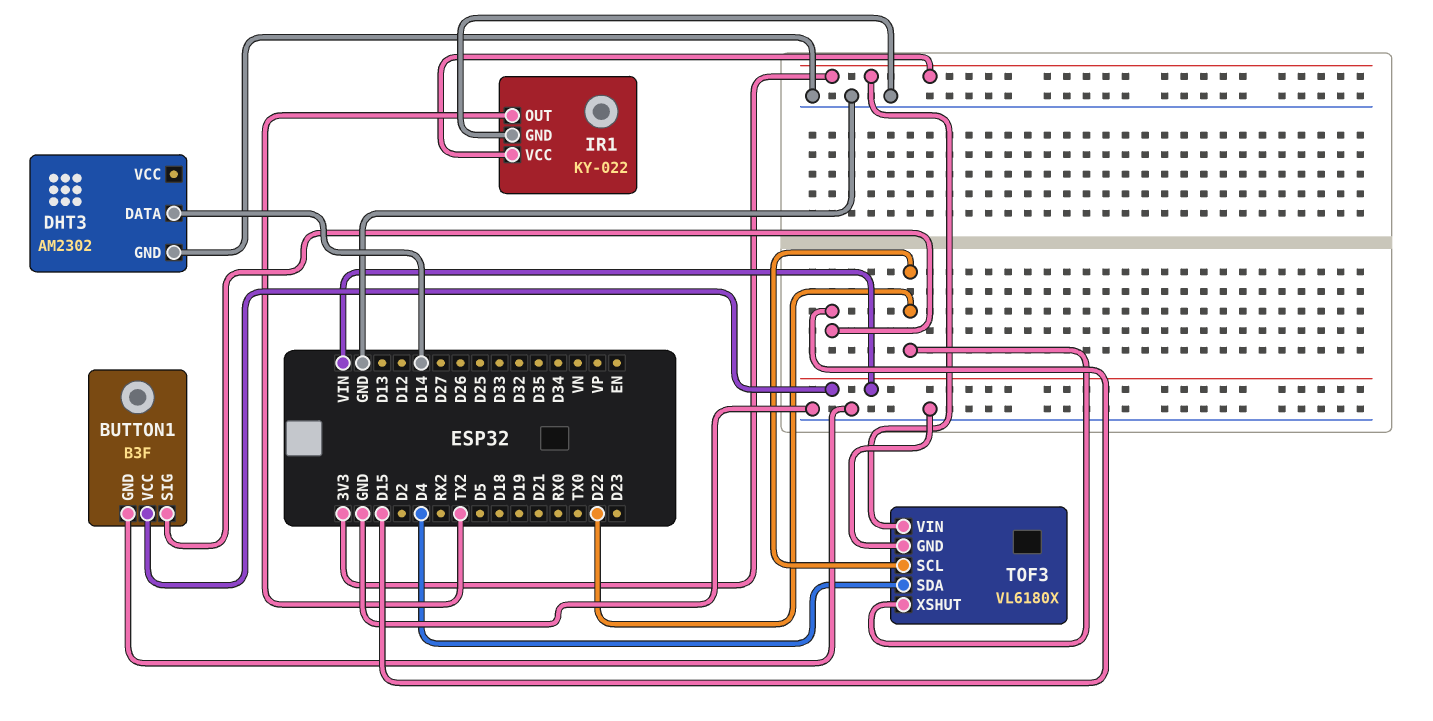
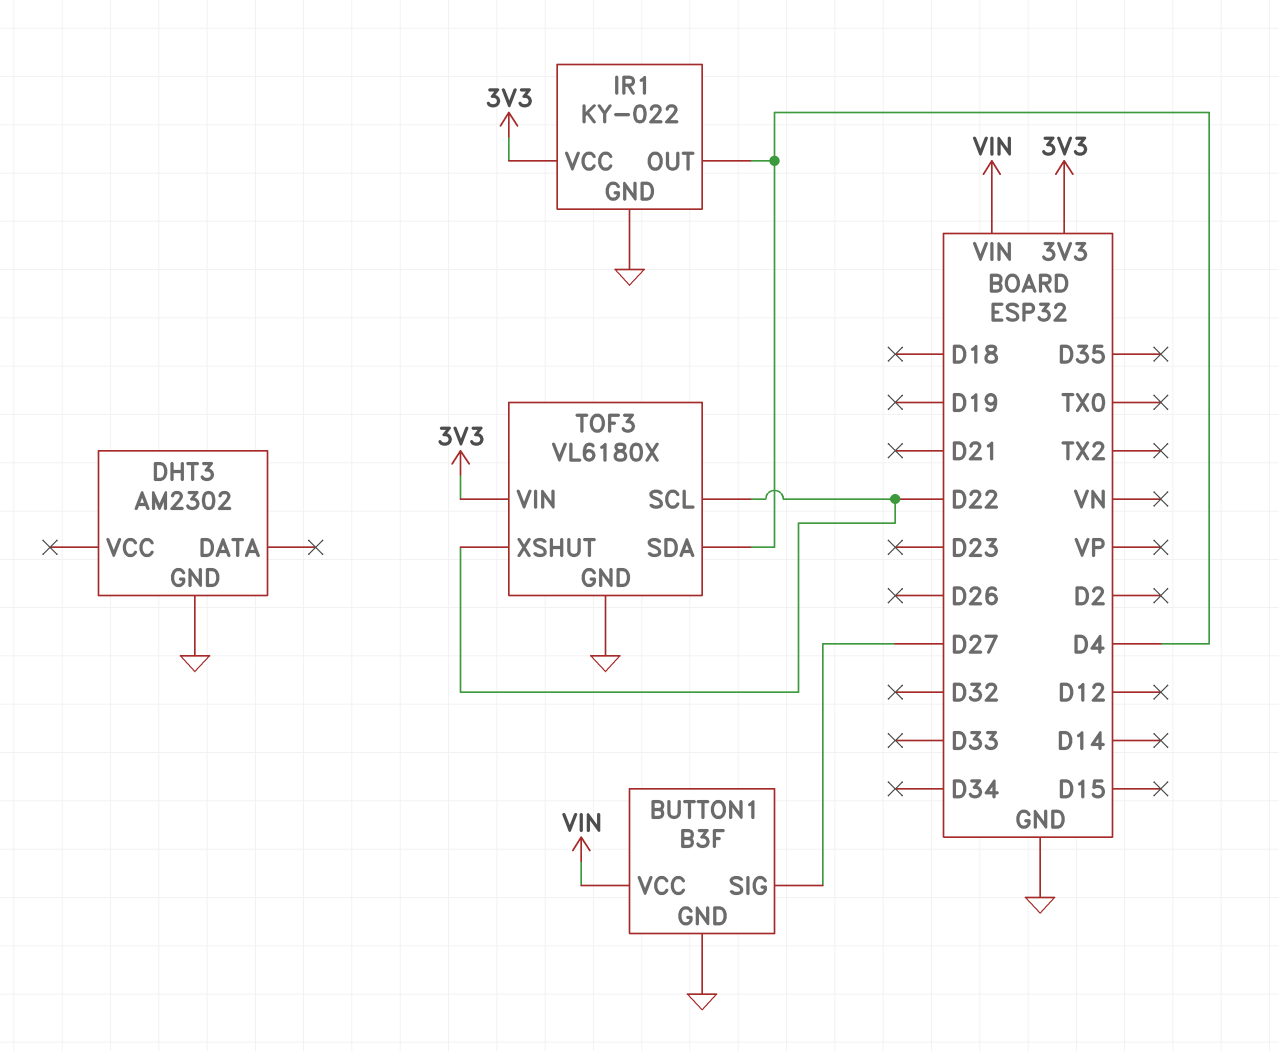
BUTTON1 pin SIG: D15 -> D27
DHT3 pin DATA: D14 -> none
IR1 pin OUT: TX2 -> D4

